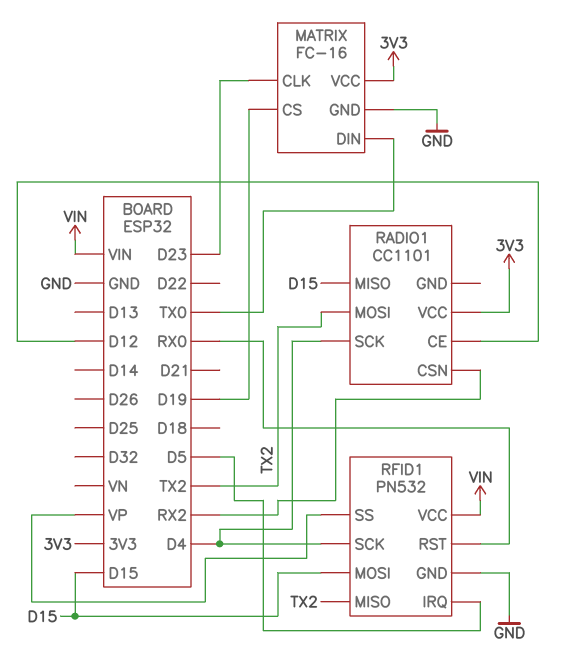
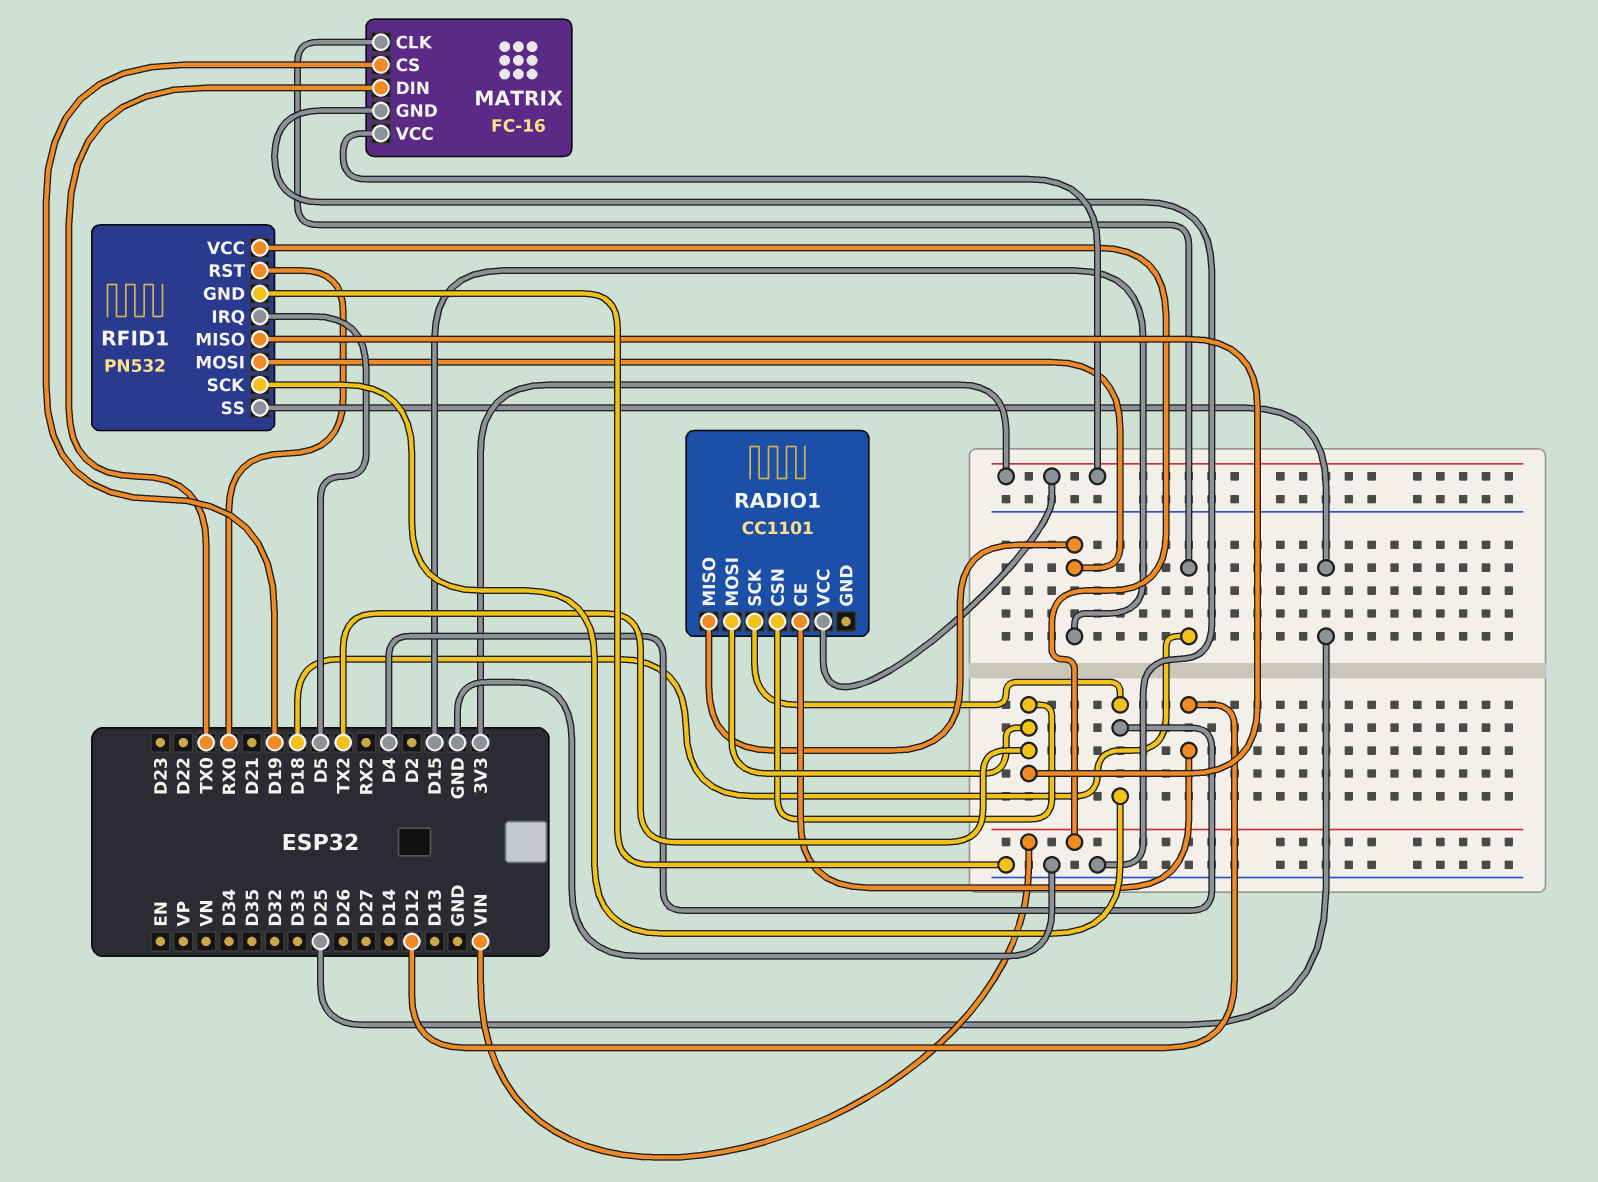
MATRIX pin CLK: D23 -> D18
RADIO1 pin CSN: RX2 -> TX2
RFID1 pin SS: VP -> D25

